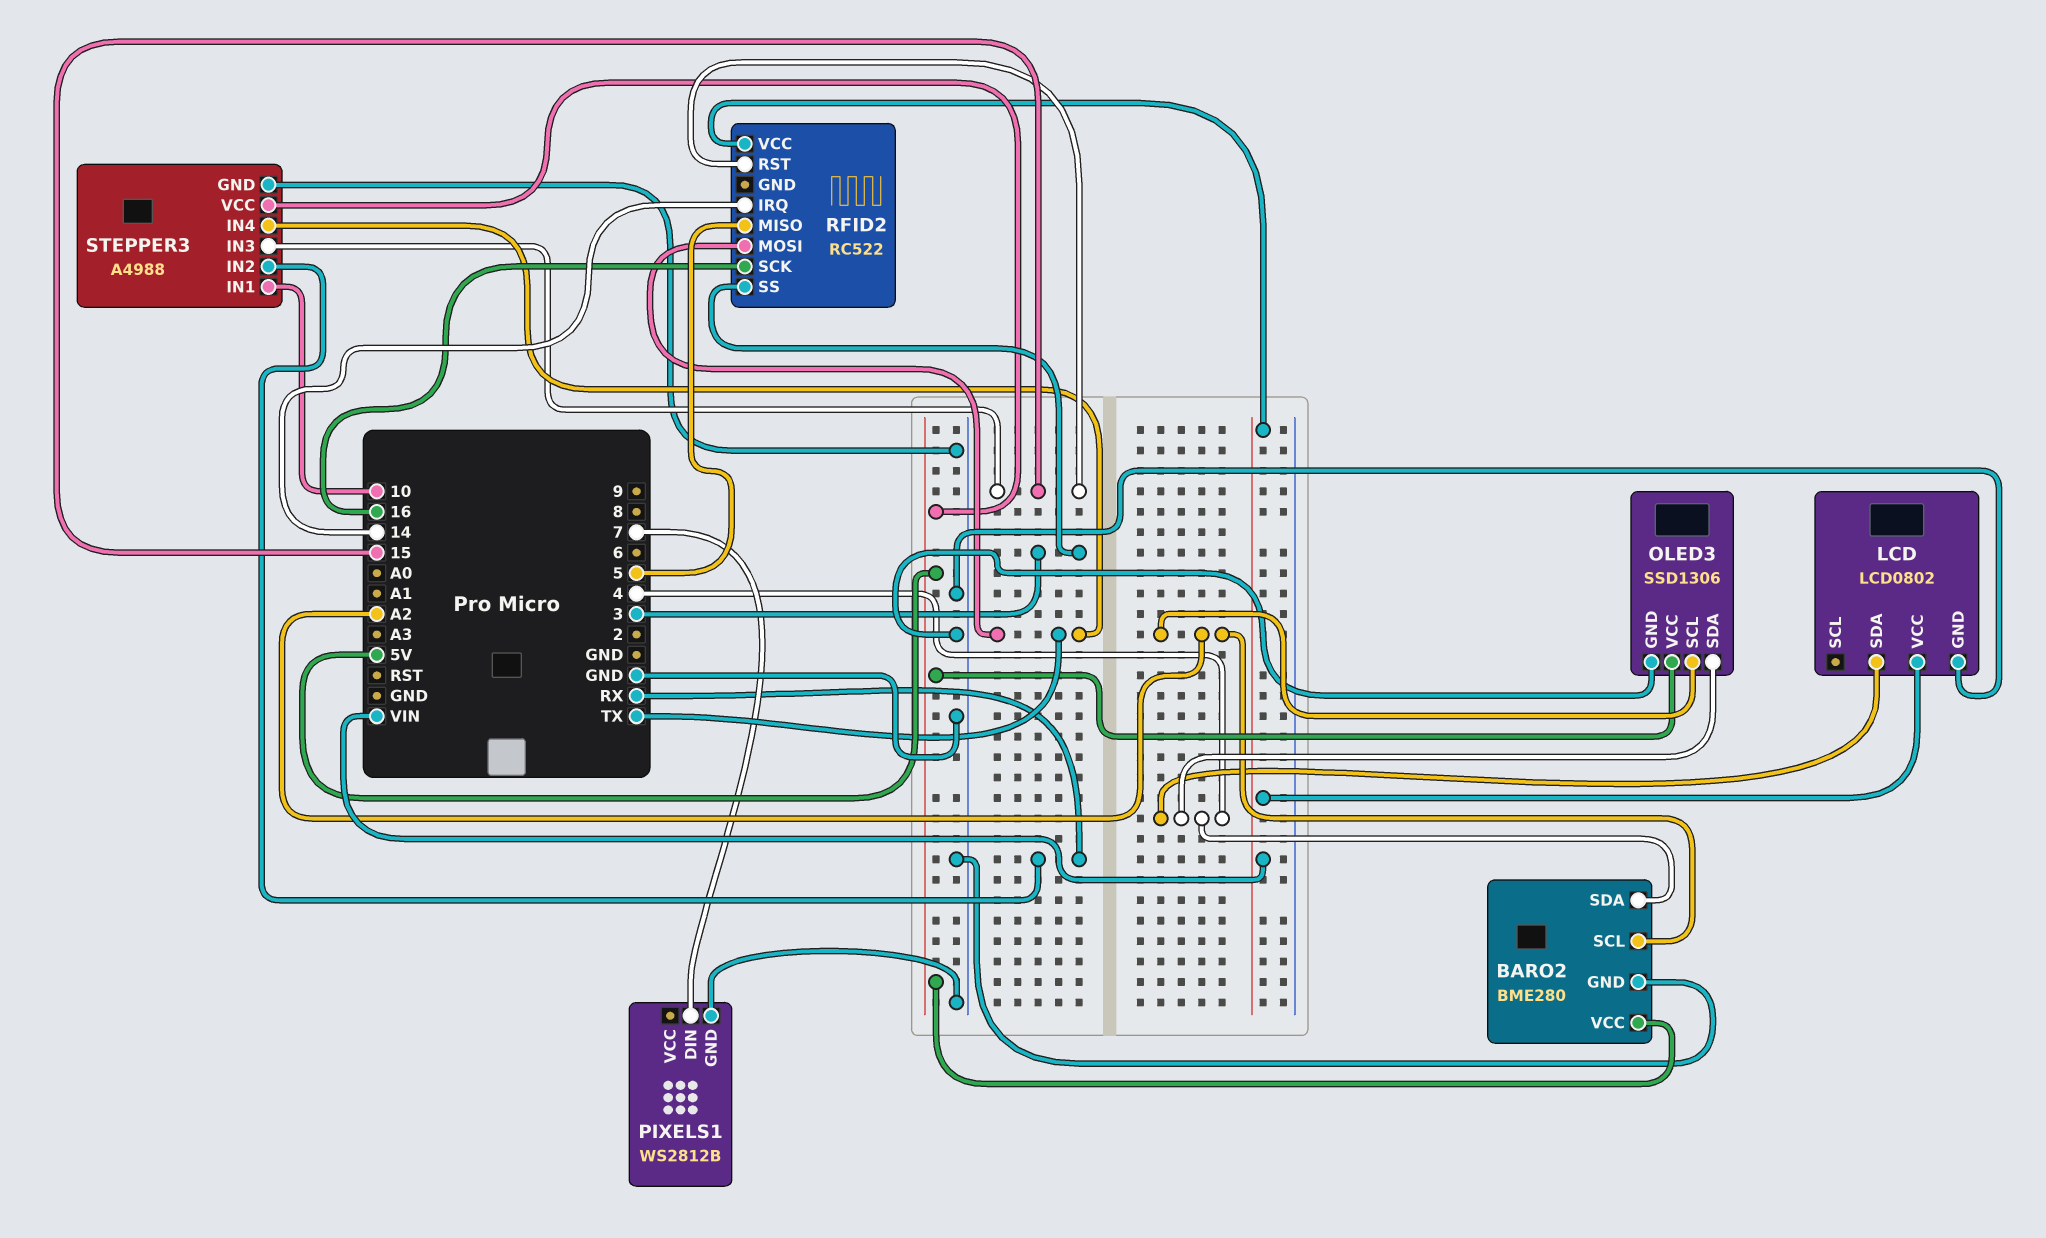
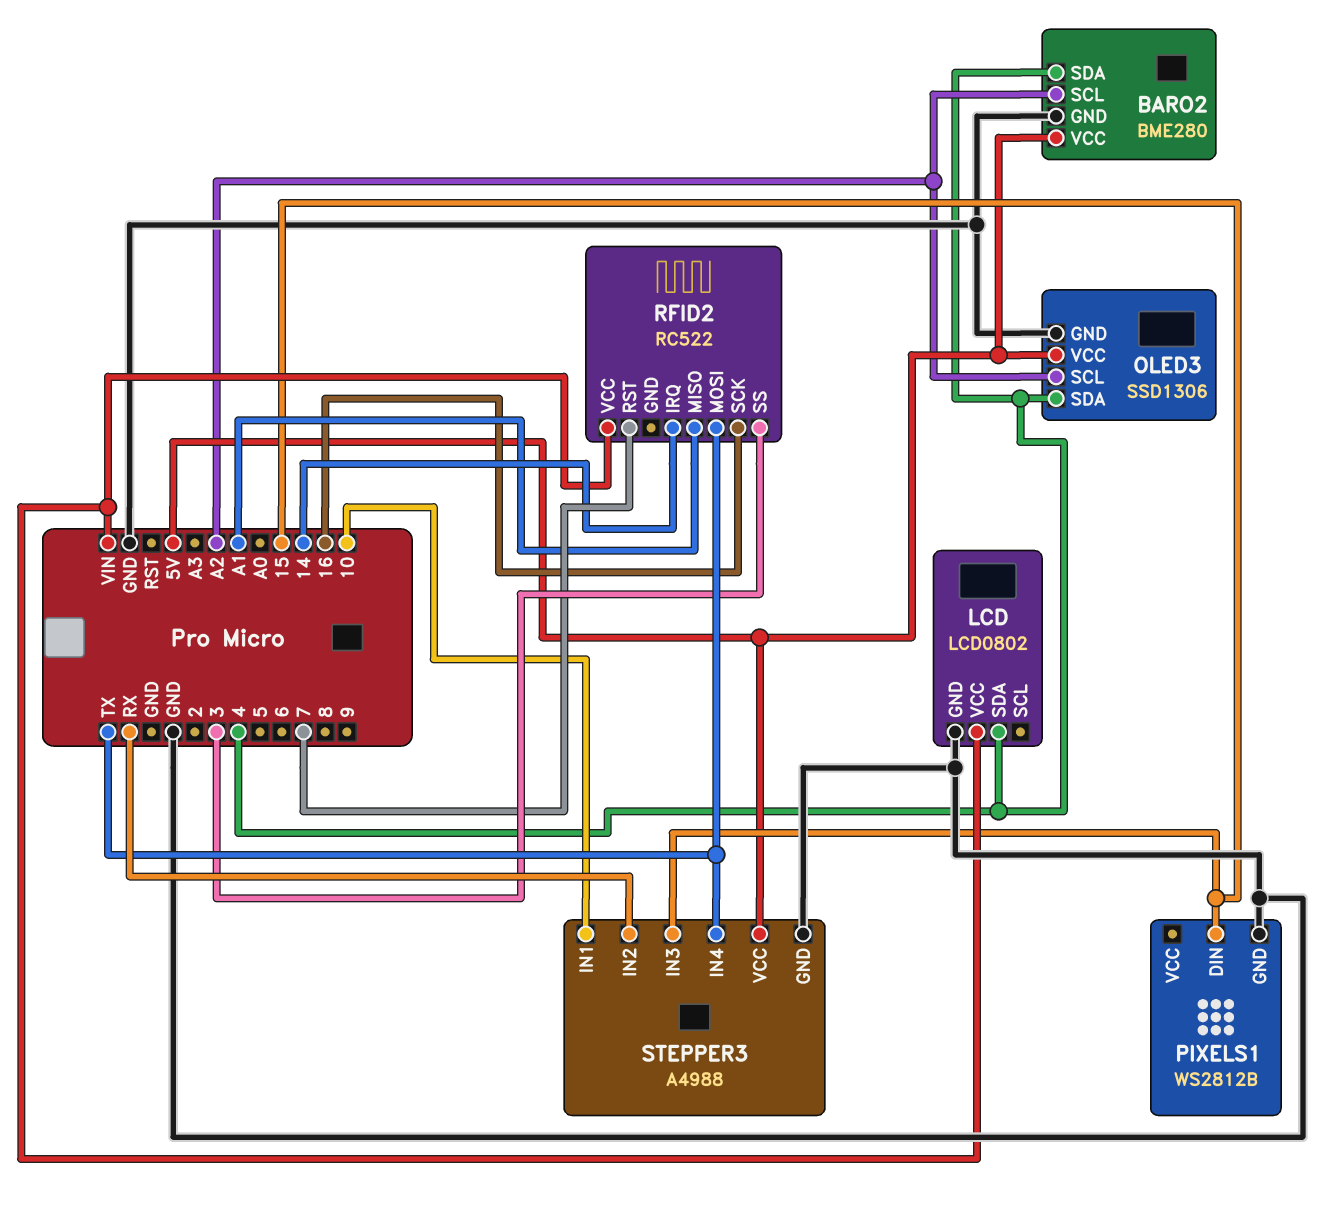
PIXELS1 pin DIN: 7 -> 15
RFID2 pin MISO: 5 -> A1
RFID2 pin RST: 15 -> 7

